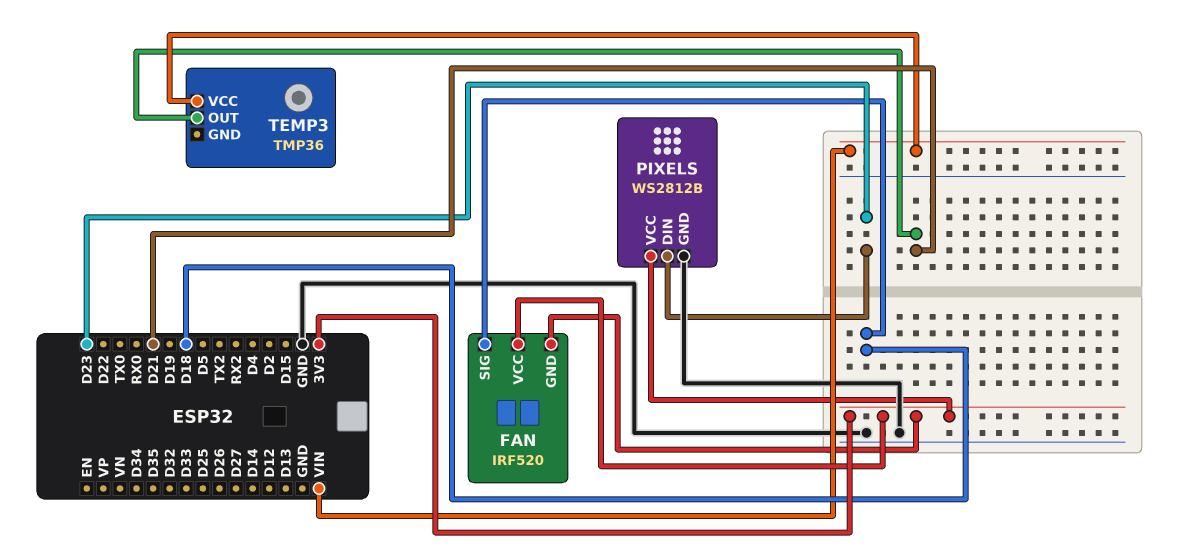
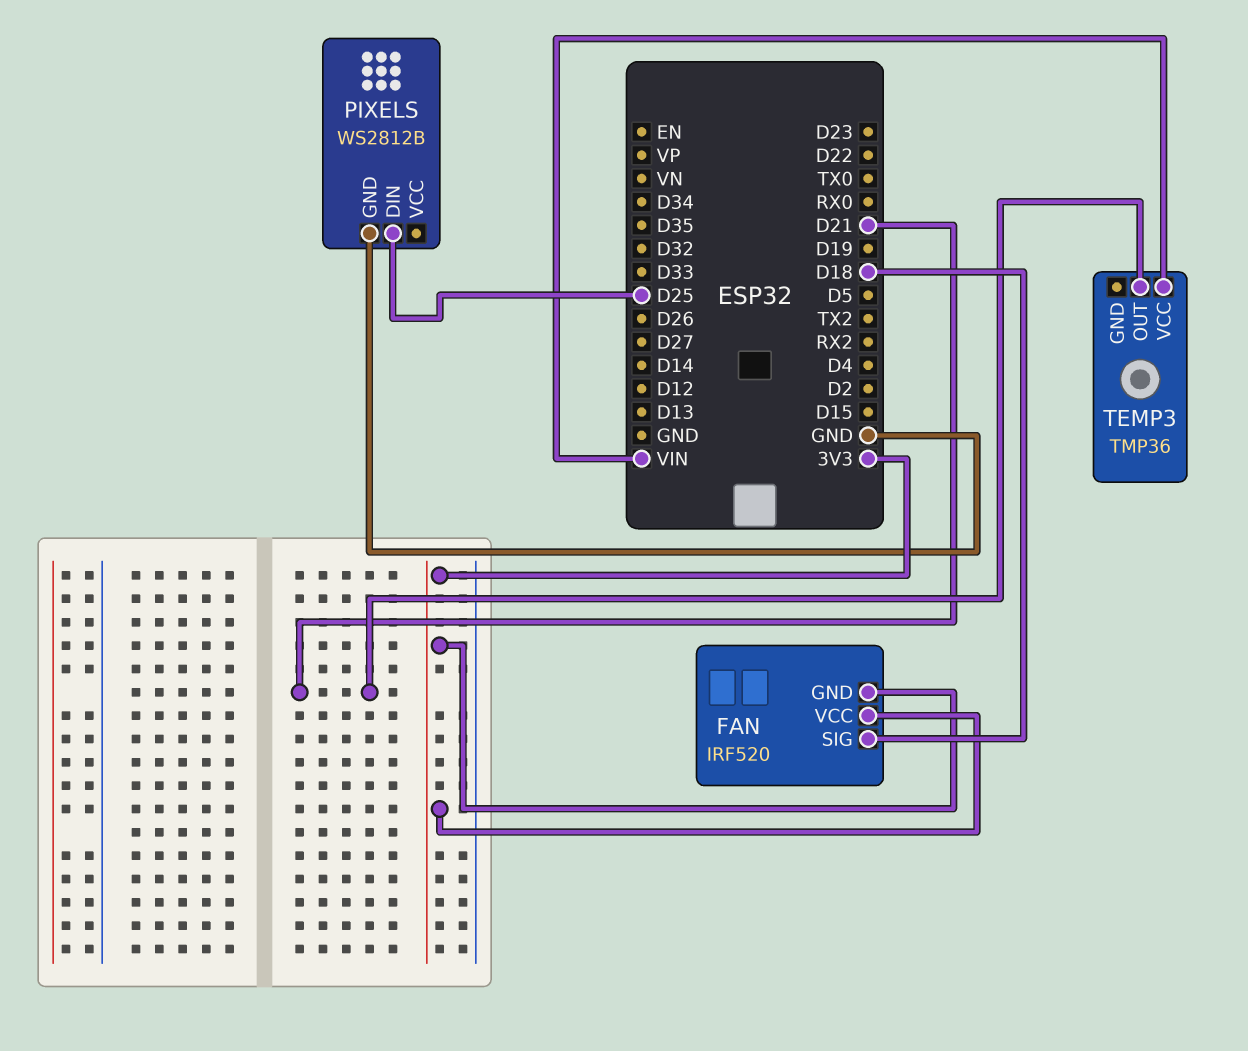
PIXELS pin DIN: D23 -> D25
PIXELS pin VCC: 3V3 -> none

